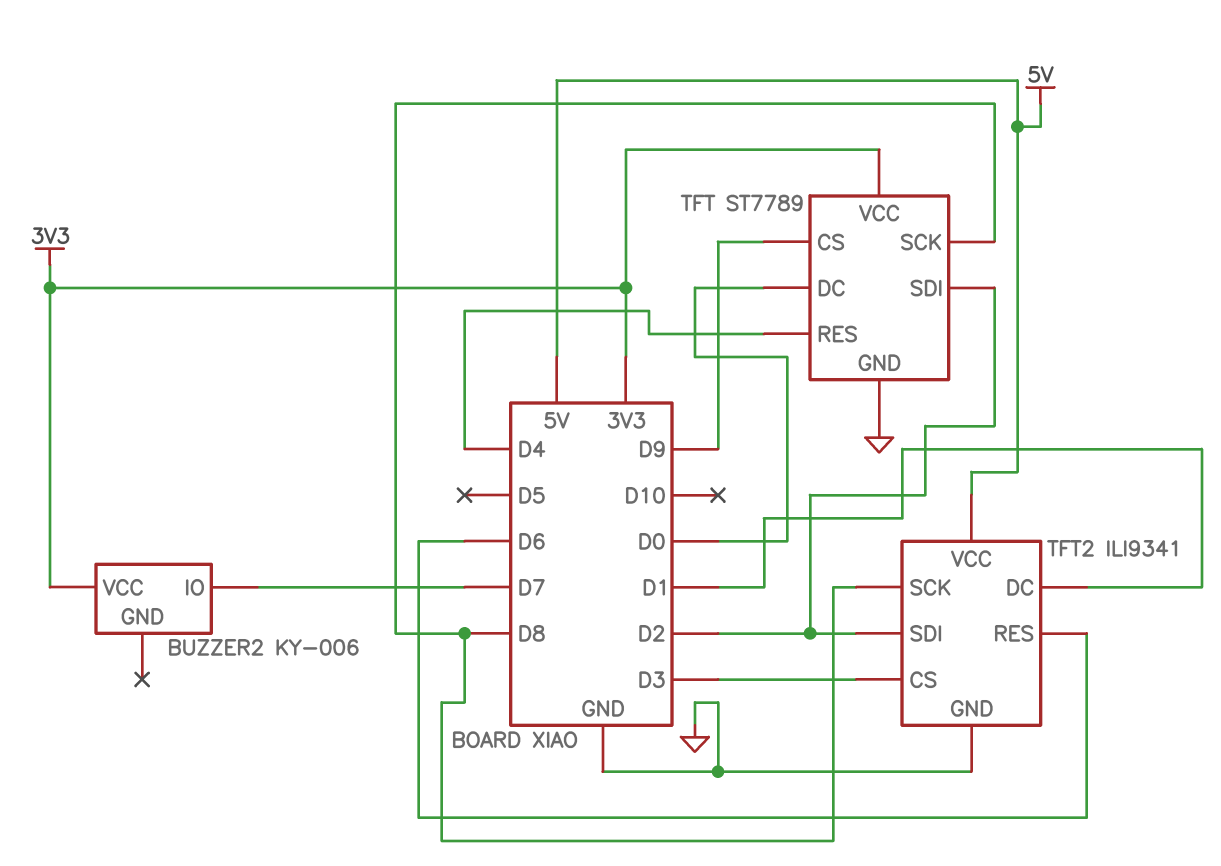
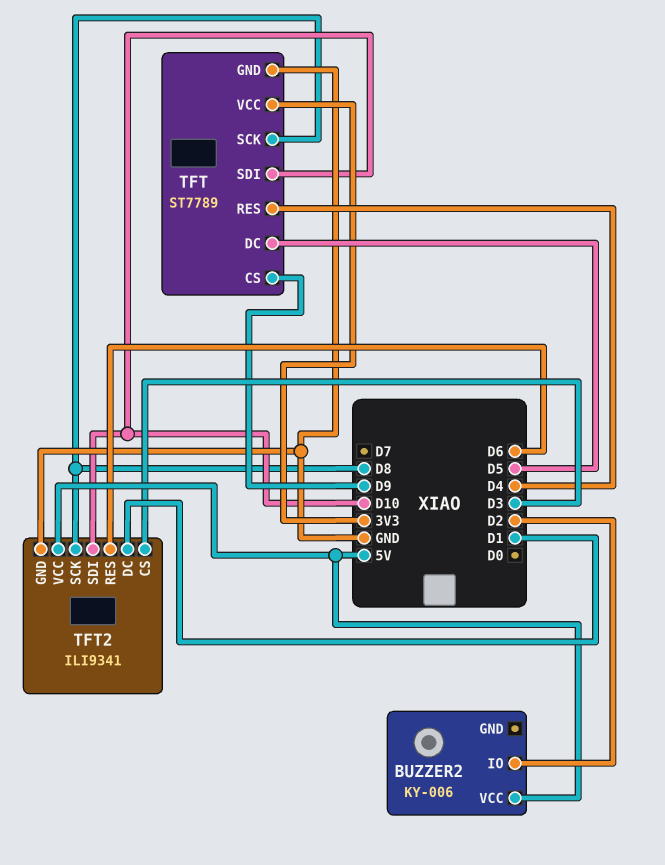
BUZZER2 pin IO: D7 -> D2
BUZZER2 pin VCC: 3V3 -> 5V
TFT pin DC: D0 -> D5
TFT pin SDI: D2 -> D10
TFT2 pin SDI: D2 -> D10

